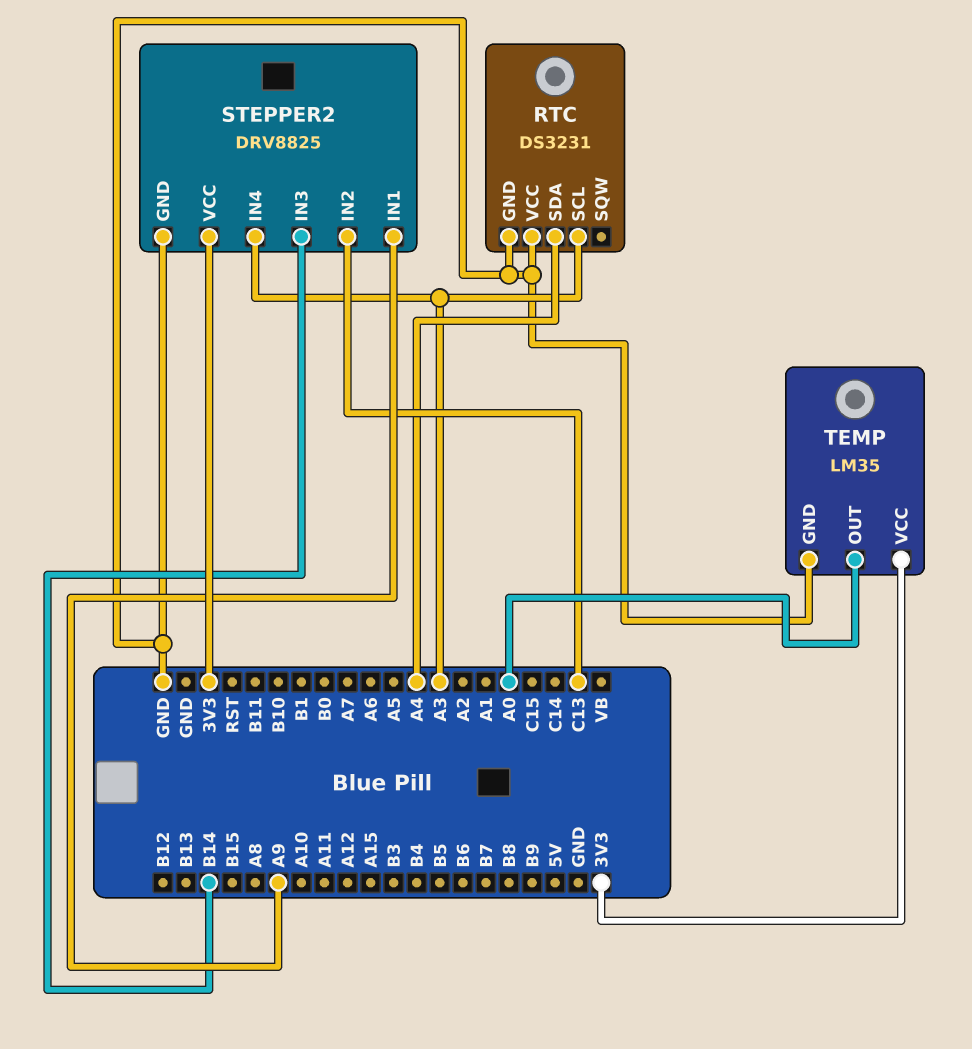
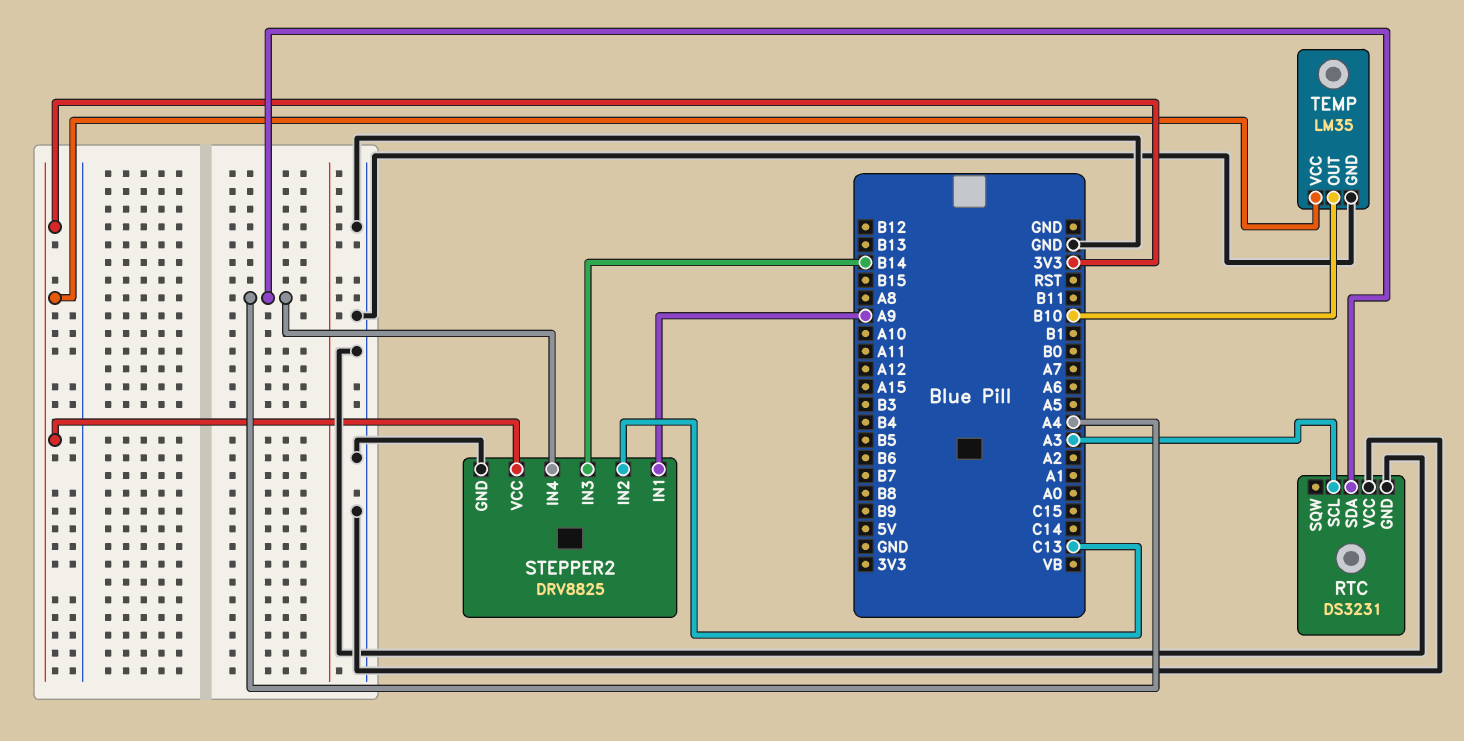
STEPPER2 pin IN4: A3 -> A4
TEMP pin OUT: A0 -> B10

